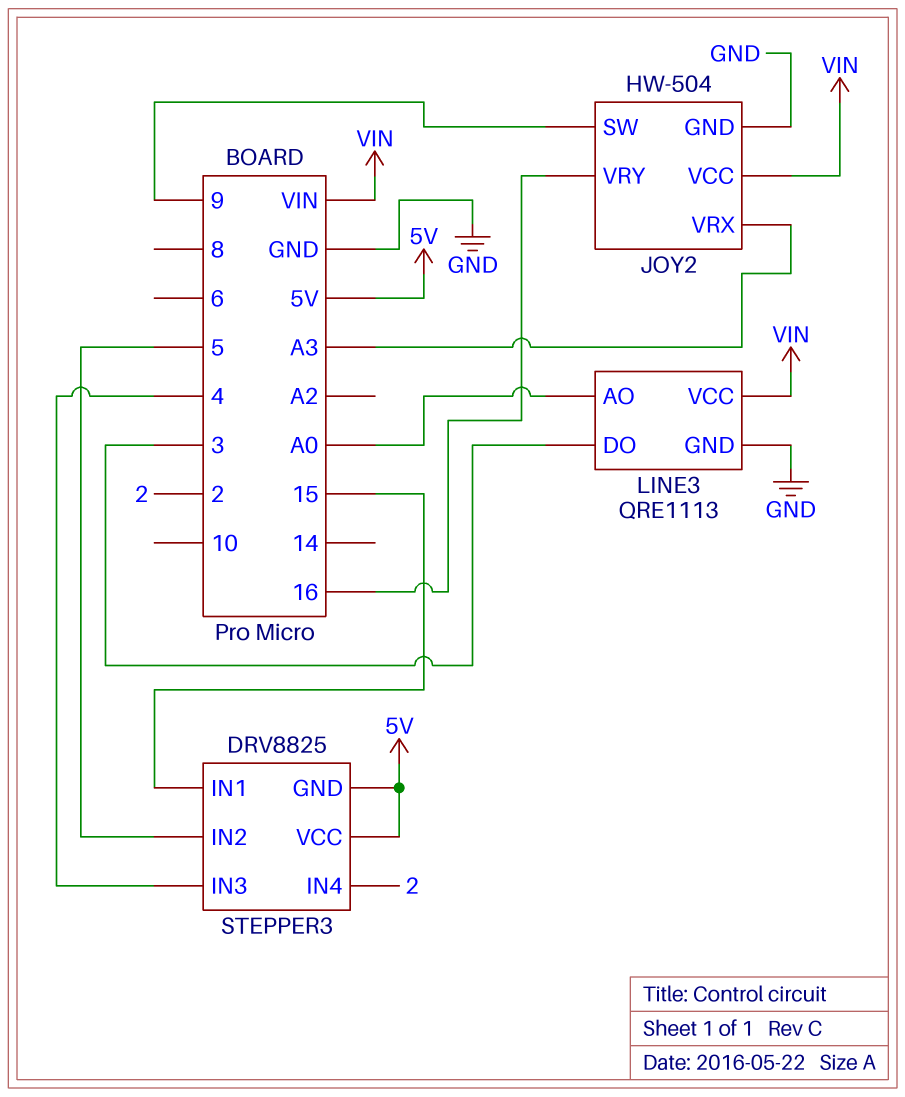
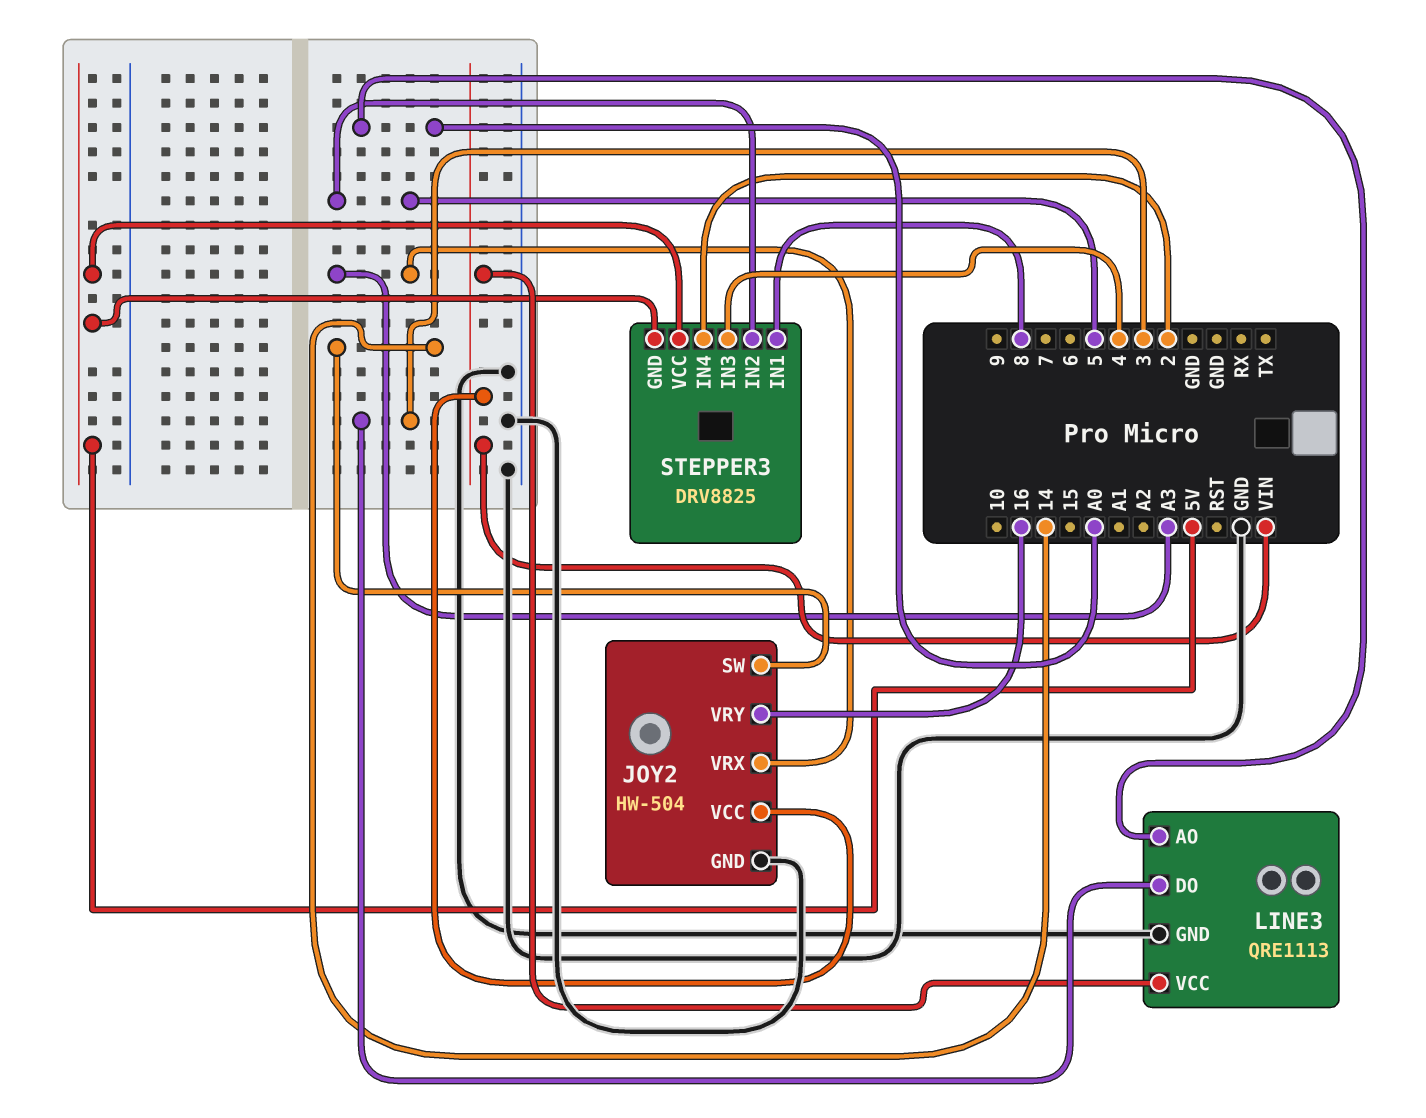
JOY2 pin SW: 9 -> 14
STEPPER3 pin IN1: 15 -> 8

